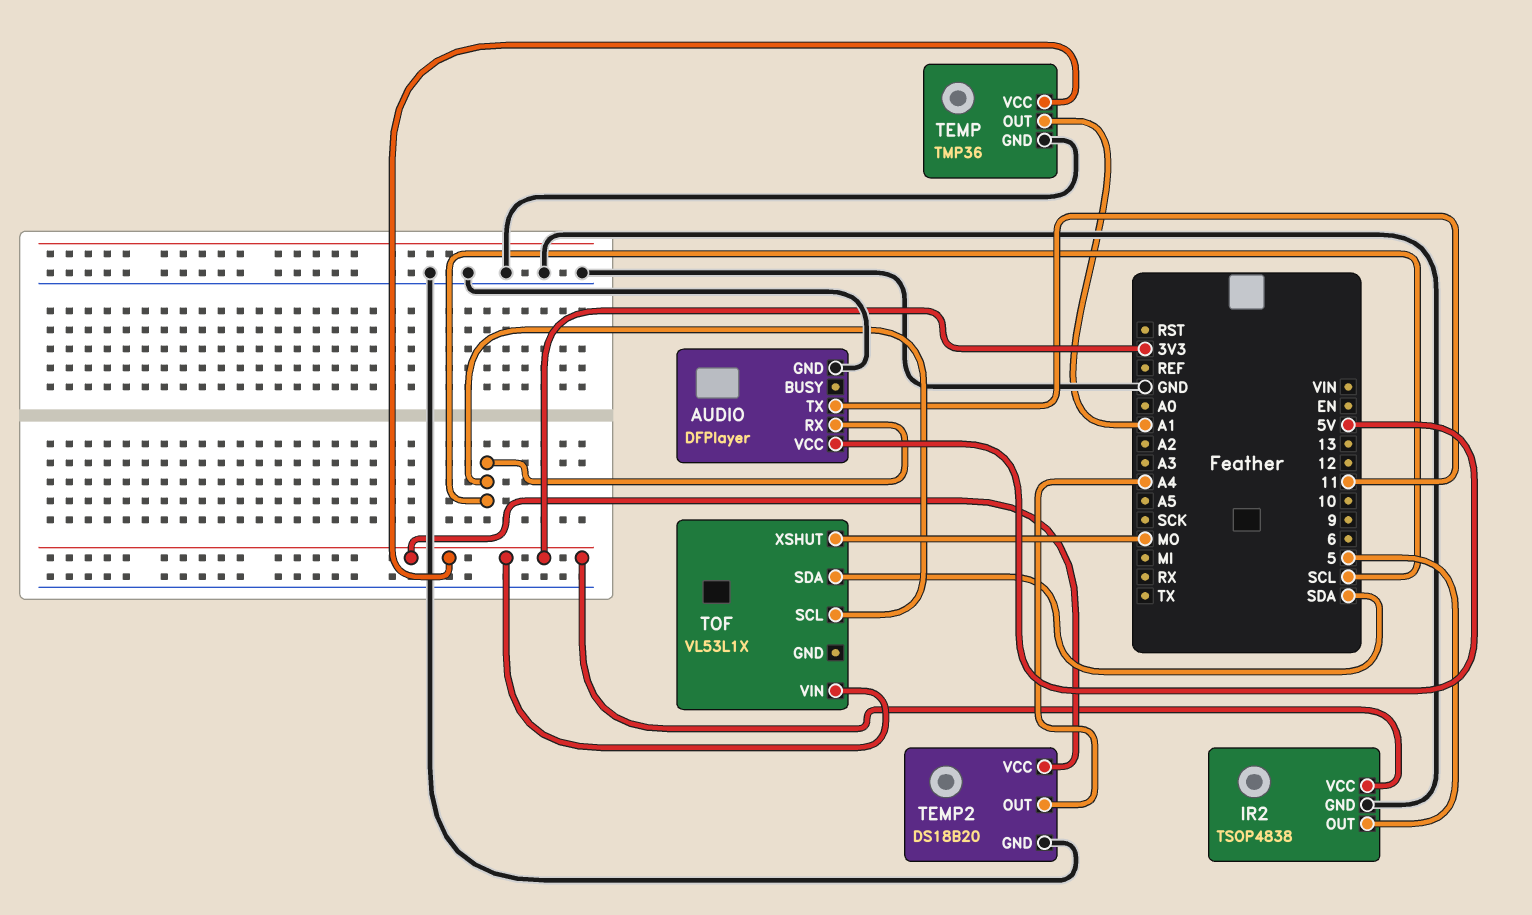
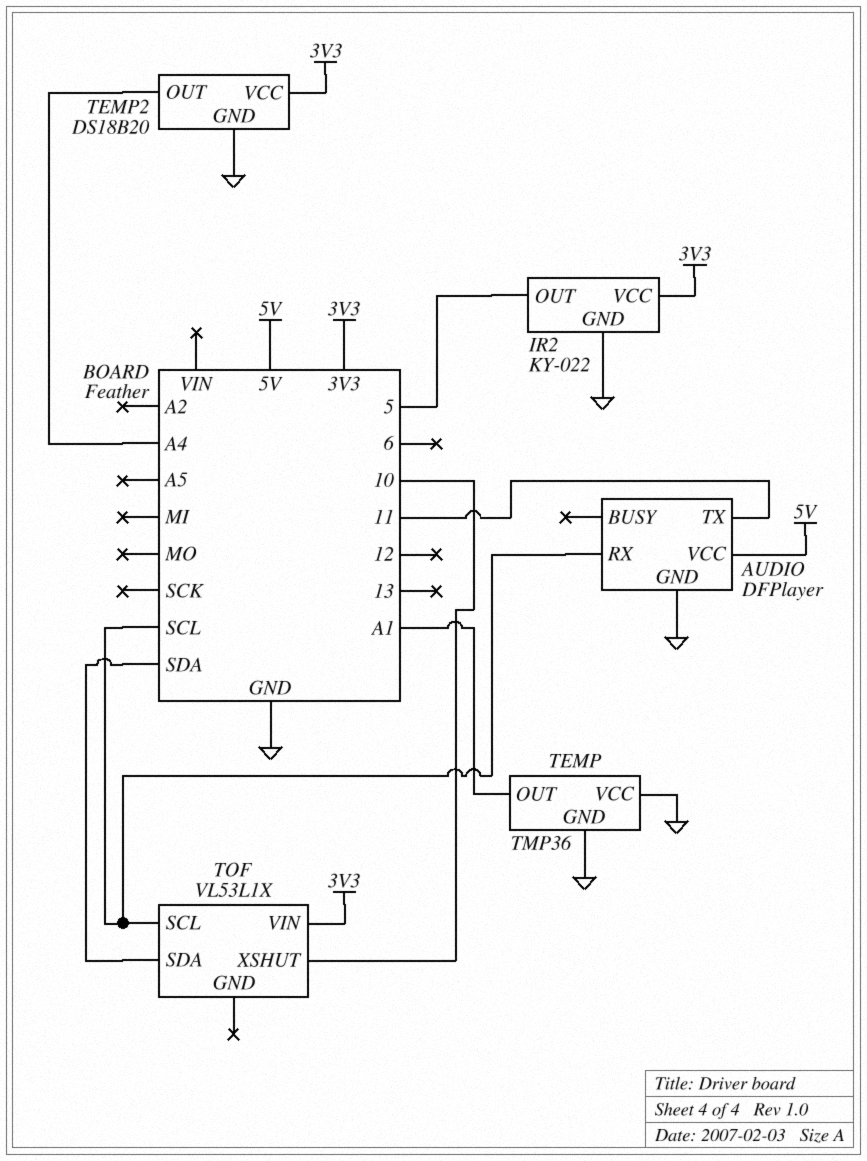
IR2: TSOP4838 -> KY-022
TEMP pin VCC: 3V3 -> GND
TOF pin XSHUT: MO -> 10

